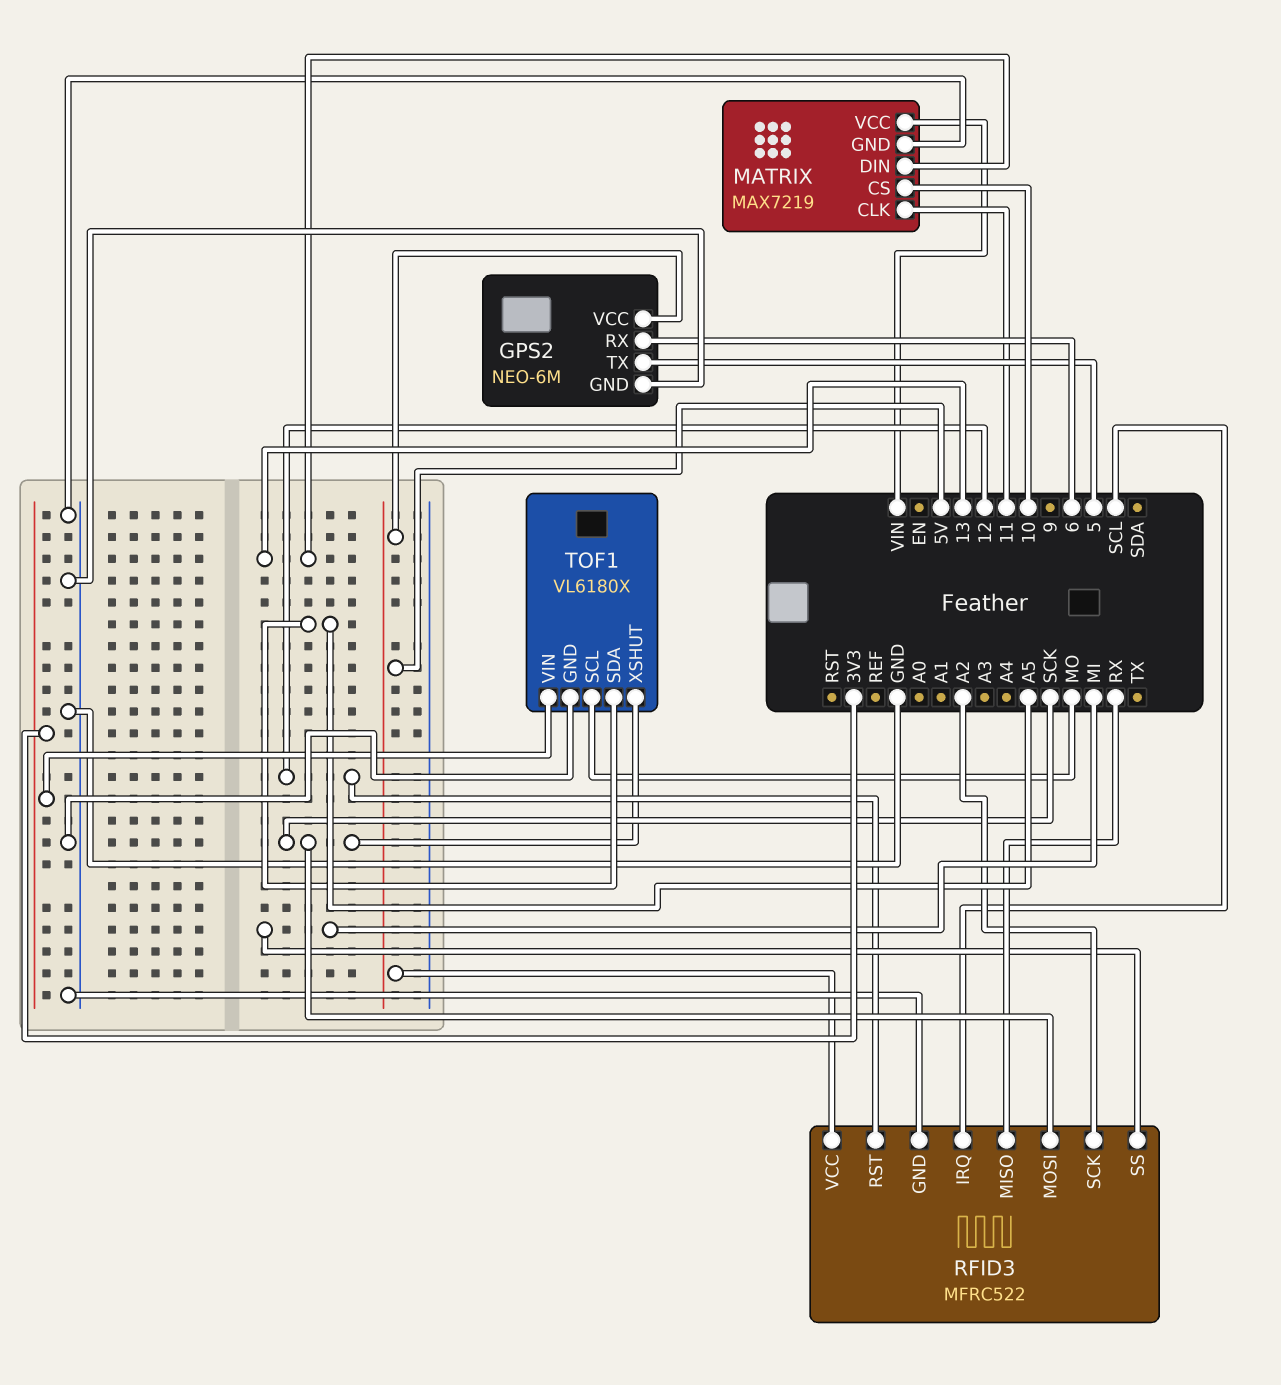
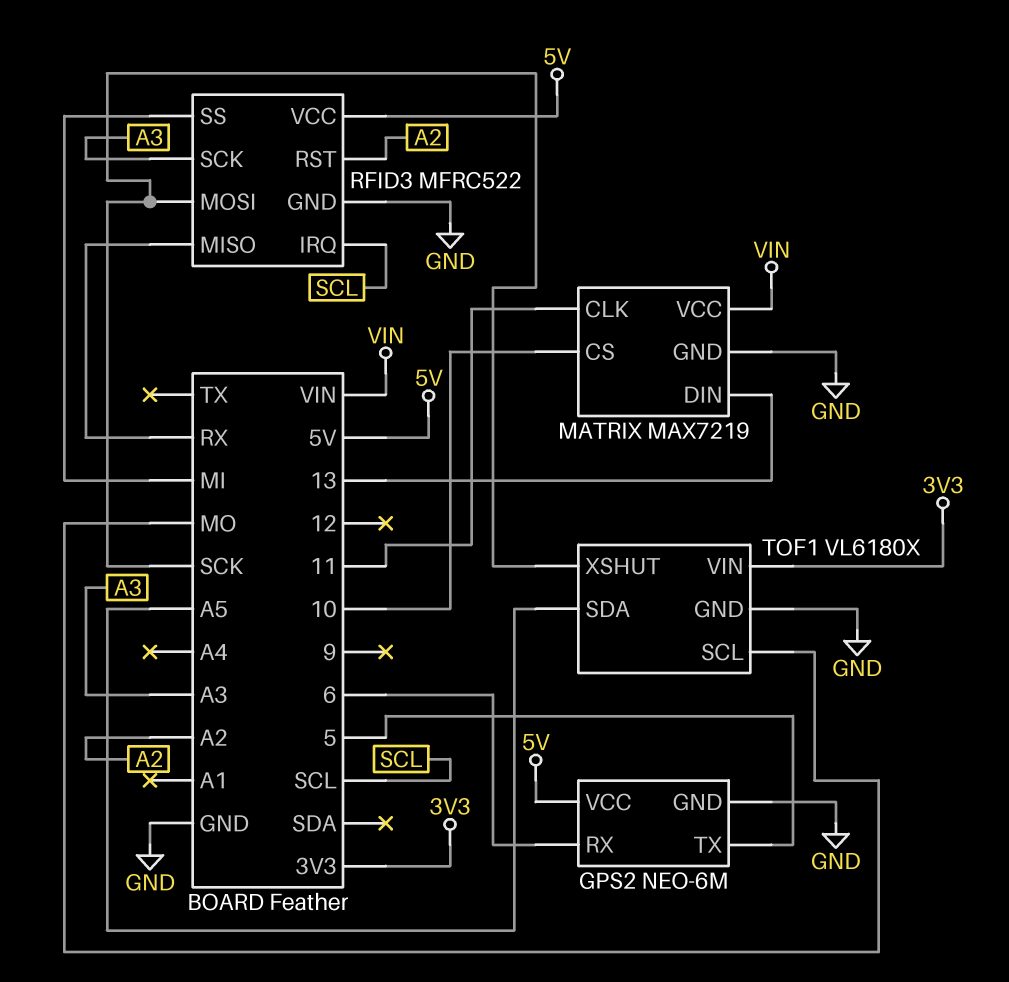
RFID3 pin RST: 12 -> A2
RFID3 pin SCK: A2 -> A3

